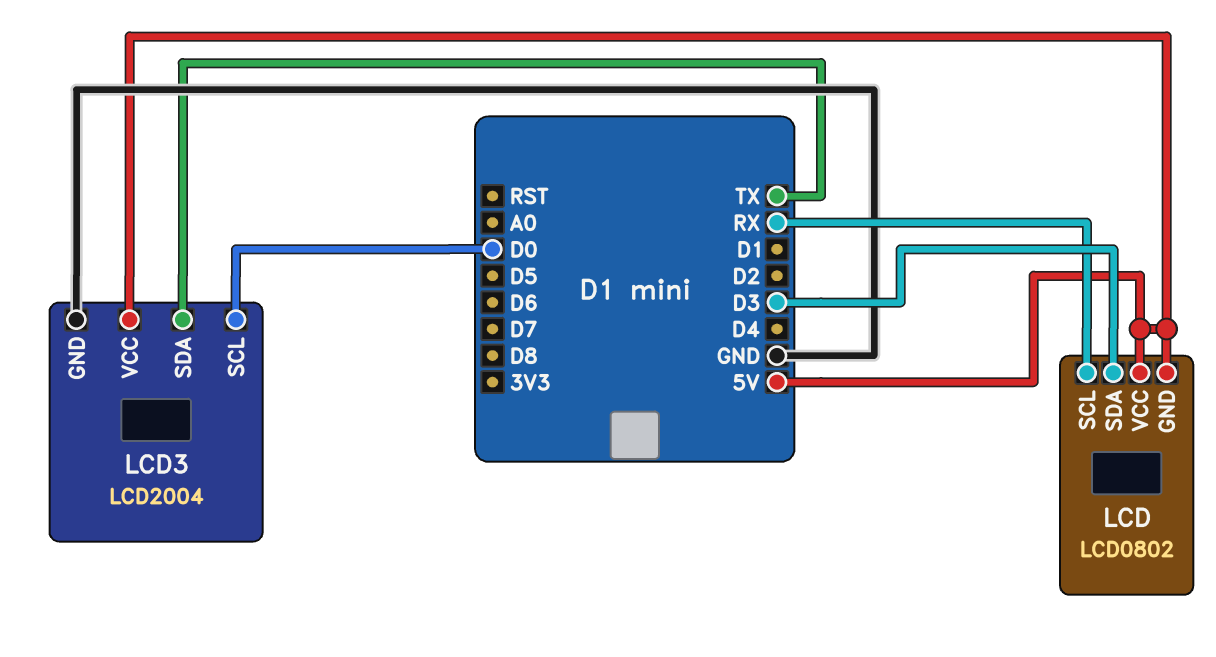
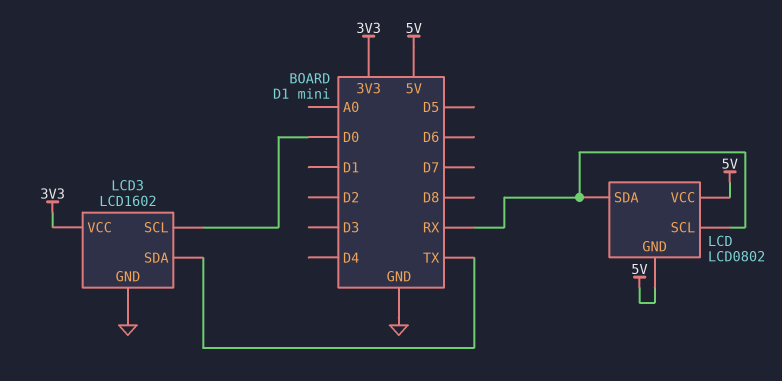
LCD pin SDA: D3 -> RX
LCD3: LCD2004 -> LCD1602
LCD3 pin VCC: 5V -> 3V3

